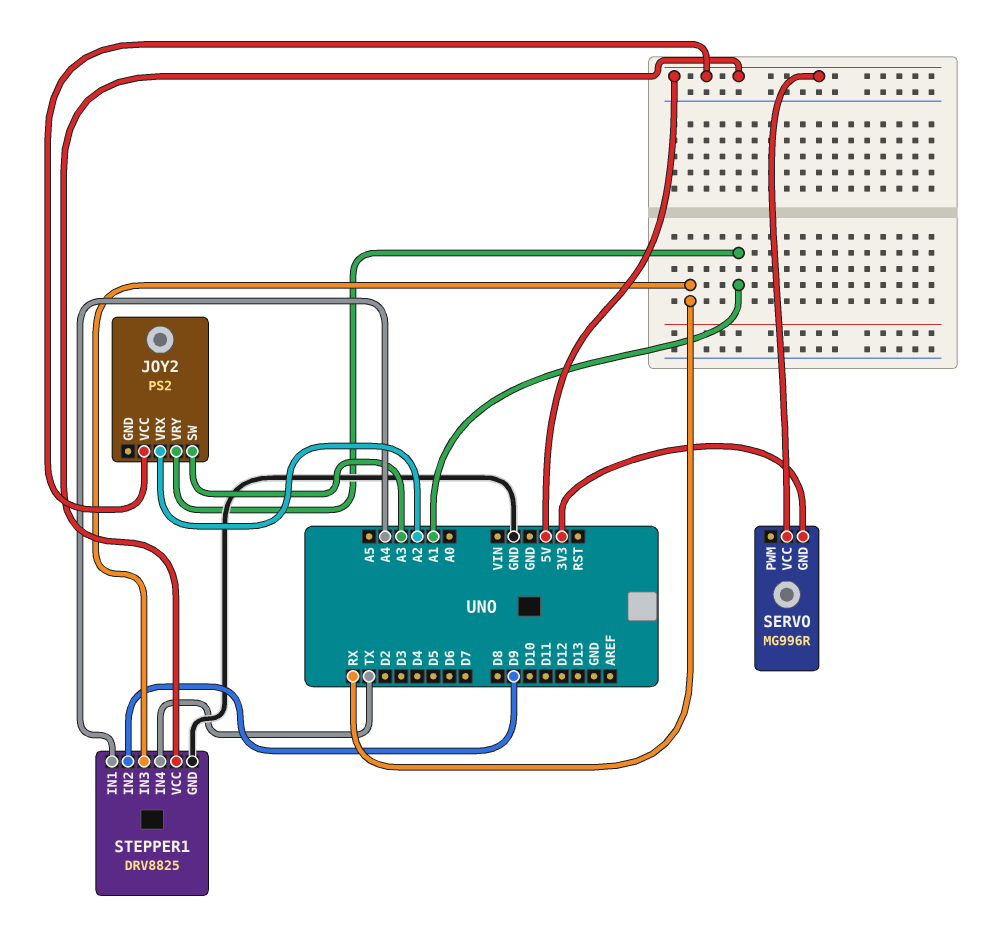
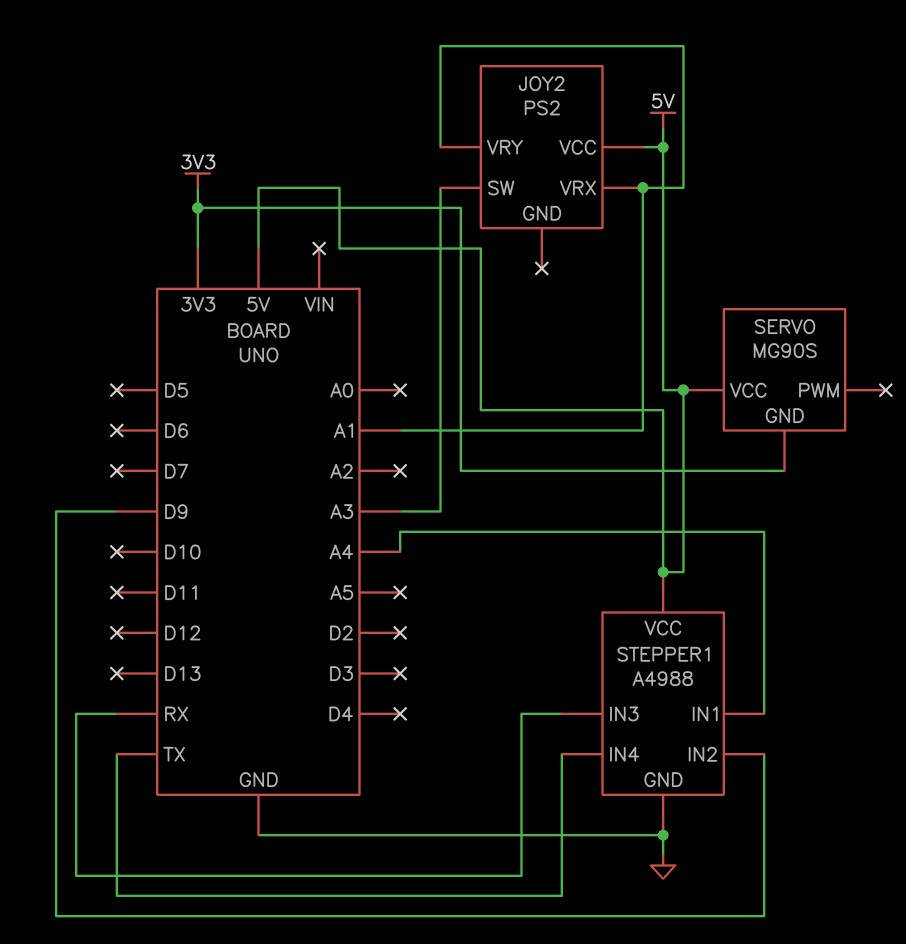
JOY2 pin VRX: A2 -> A1
SERVO: MG996R -> MG90S
STEPPER1: DRV8825 -> A4988

